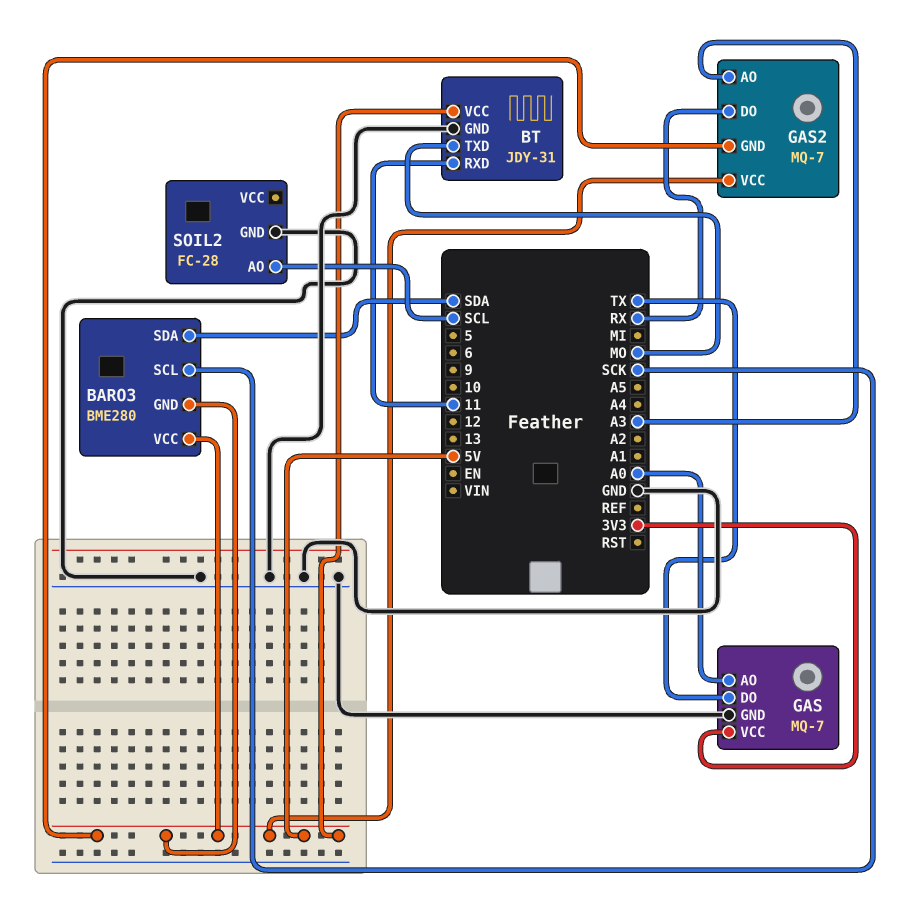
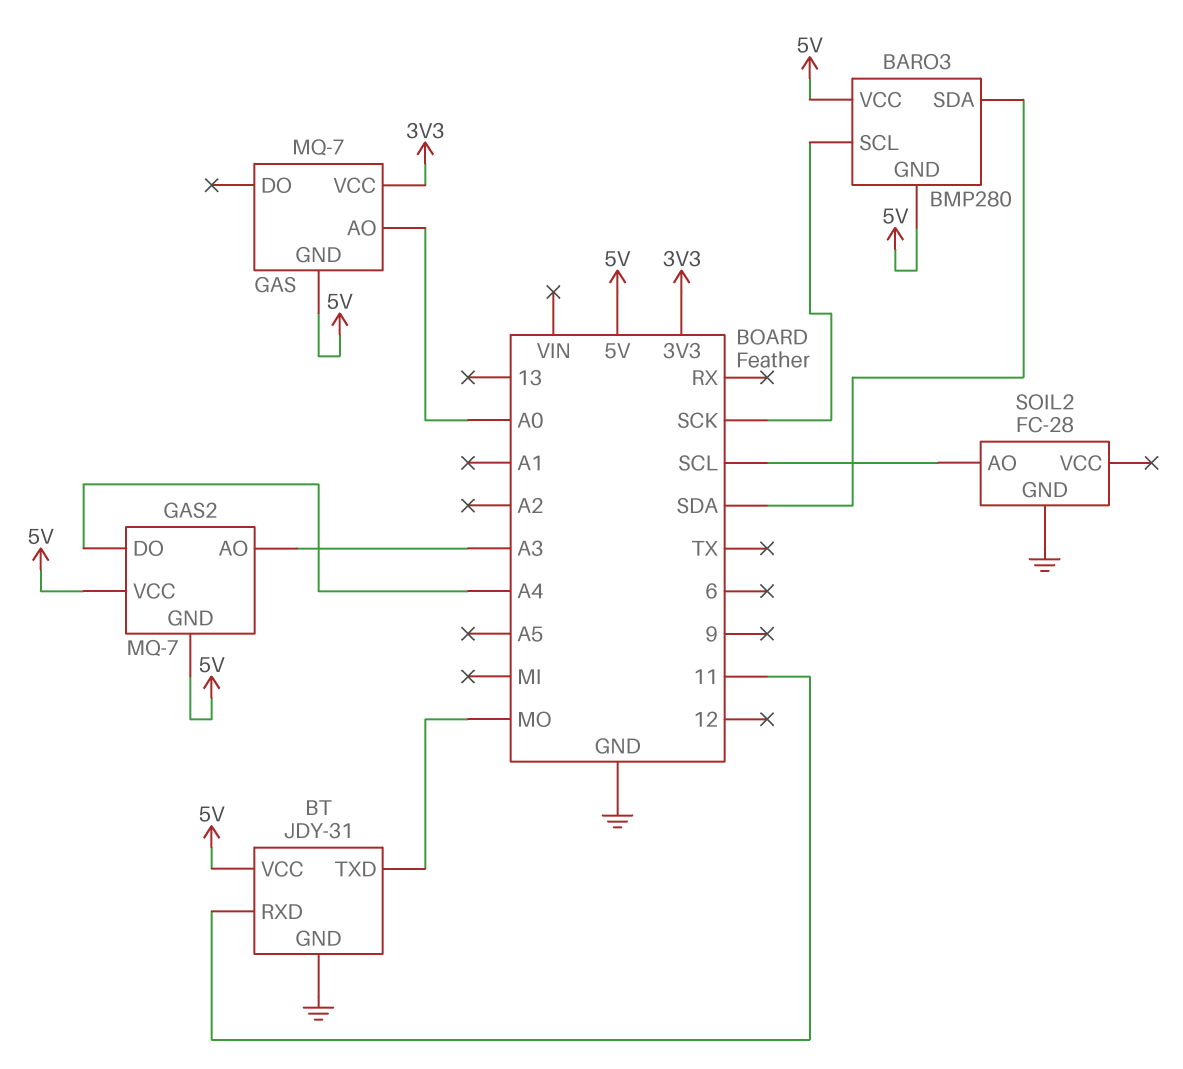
BARO3: BME280 -> BMP280
GAS pin DO: TX -> none
GAS pin GND: GND -> 5V
GAS2 pin DO: RX -> A4

